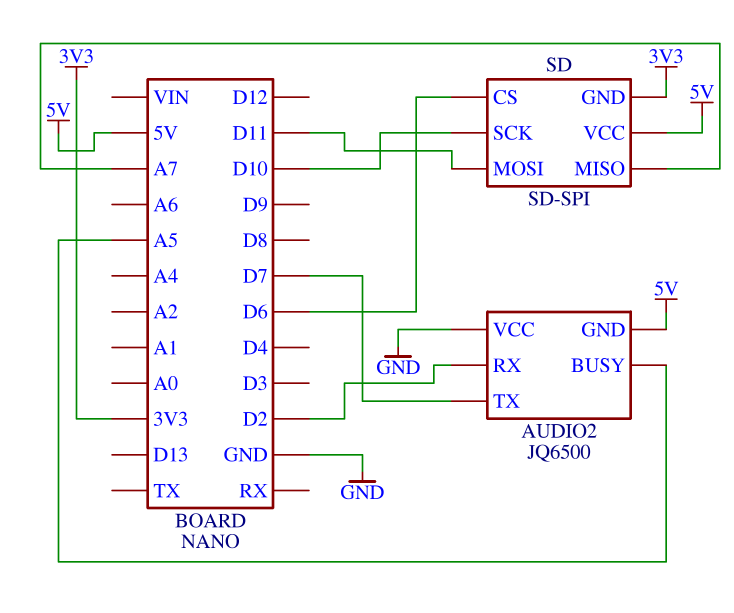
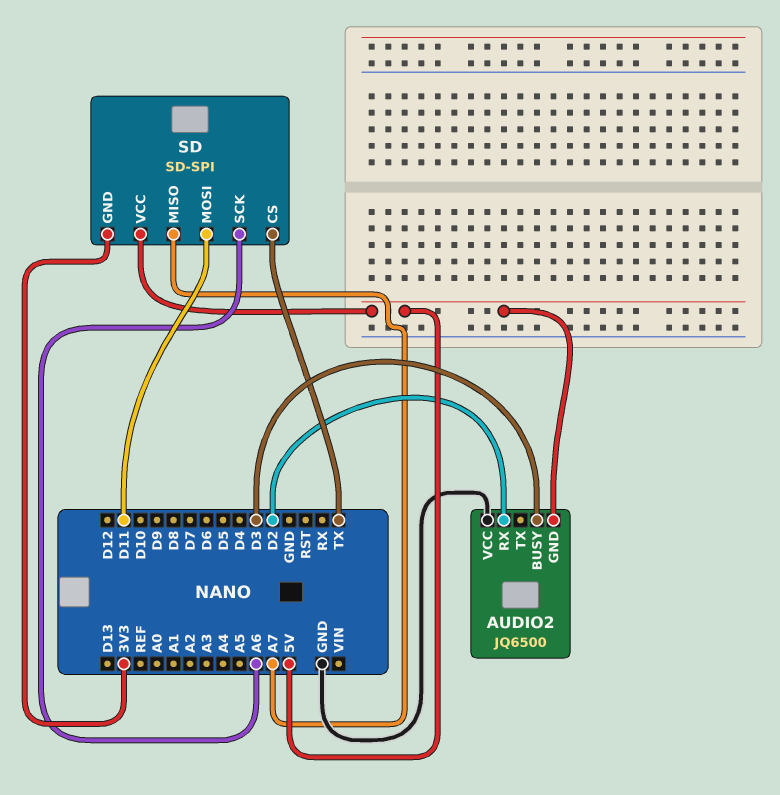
AUDIO2 pin BUSY: A5 -> D3
AUDIO2 pin TX: D7 -> none
SD pin CS: D6 -> TX
SD pin SCK: D10 -> A6

